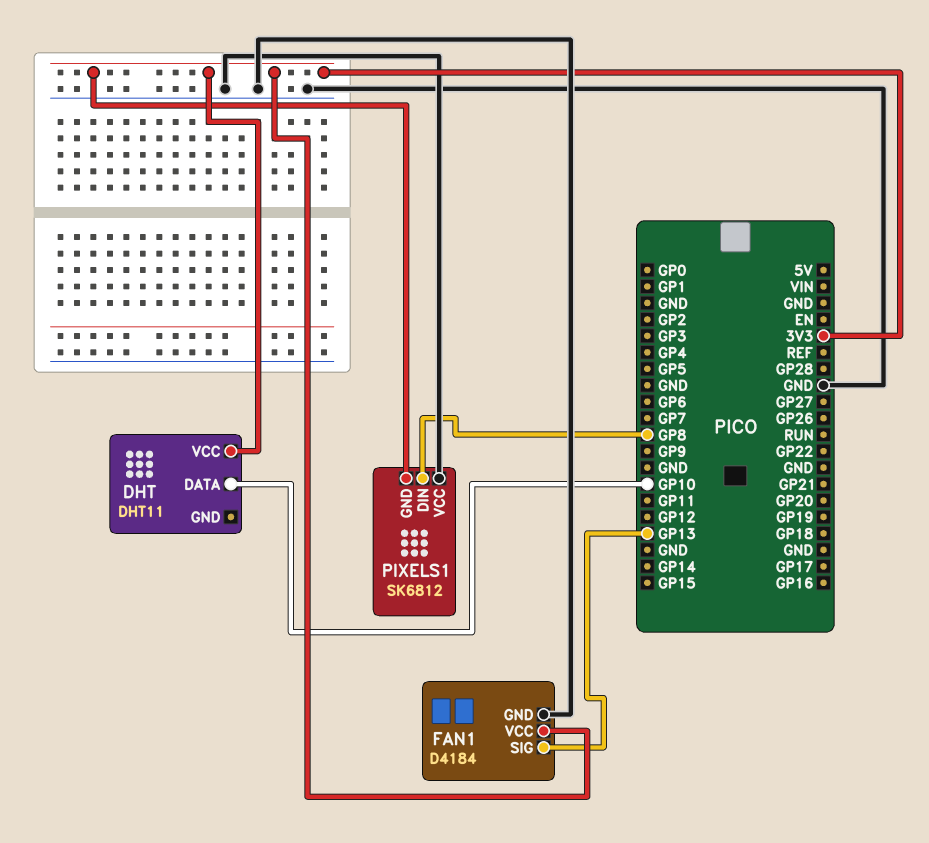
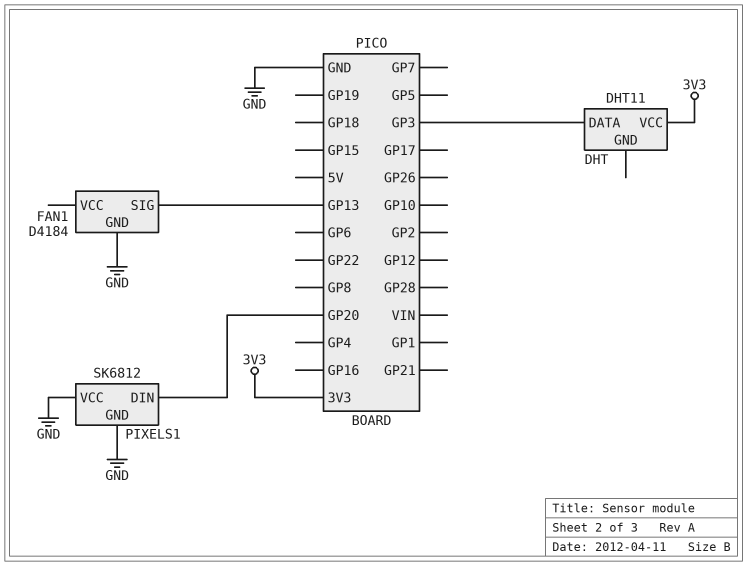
DHT pin DATA: GP10 -> GP3
FAN1 pin VCC: 3V3 -> none
PIXELS1 pin DIN: GP8 -> GP20
PIXELS1 pin GND: 3V3 -> GND

